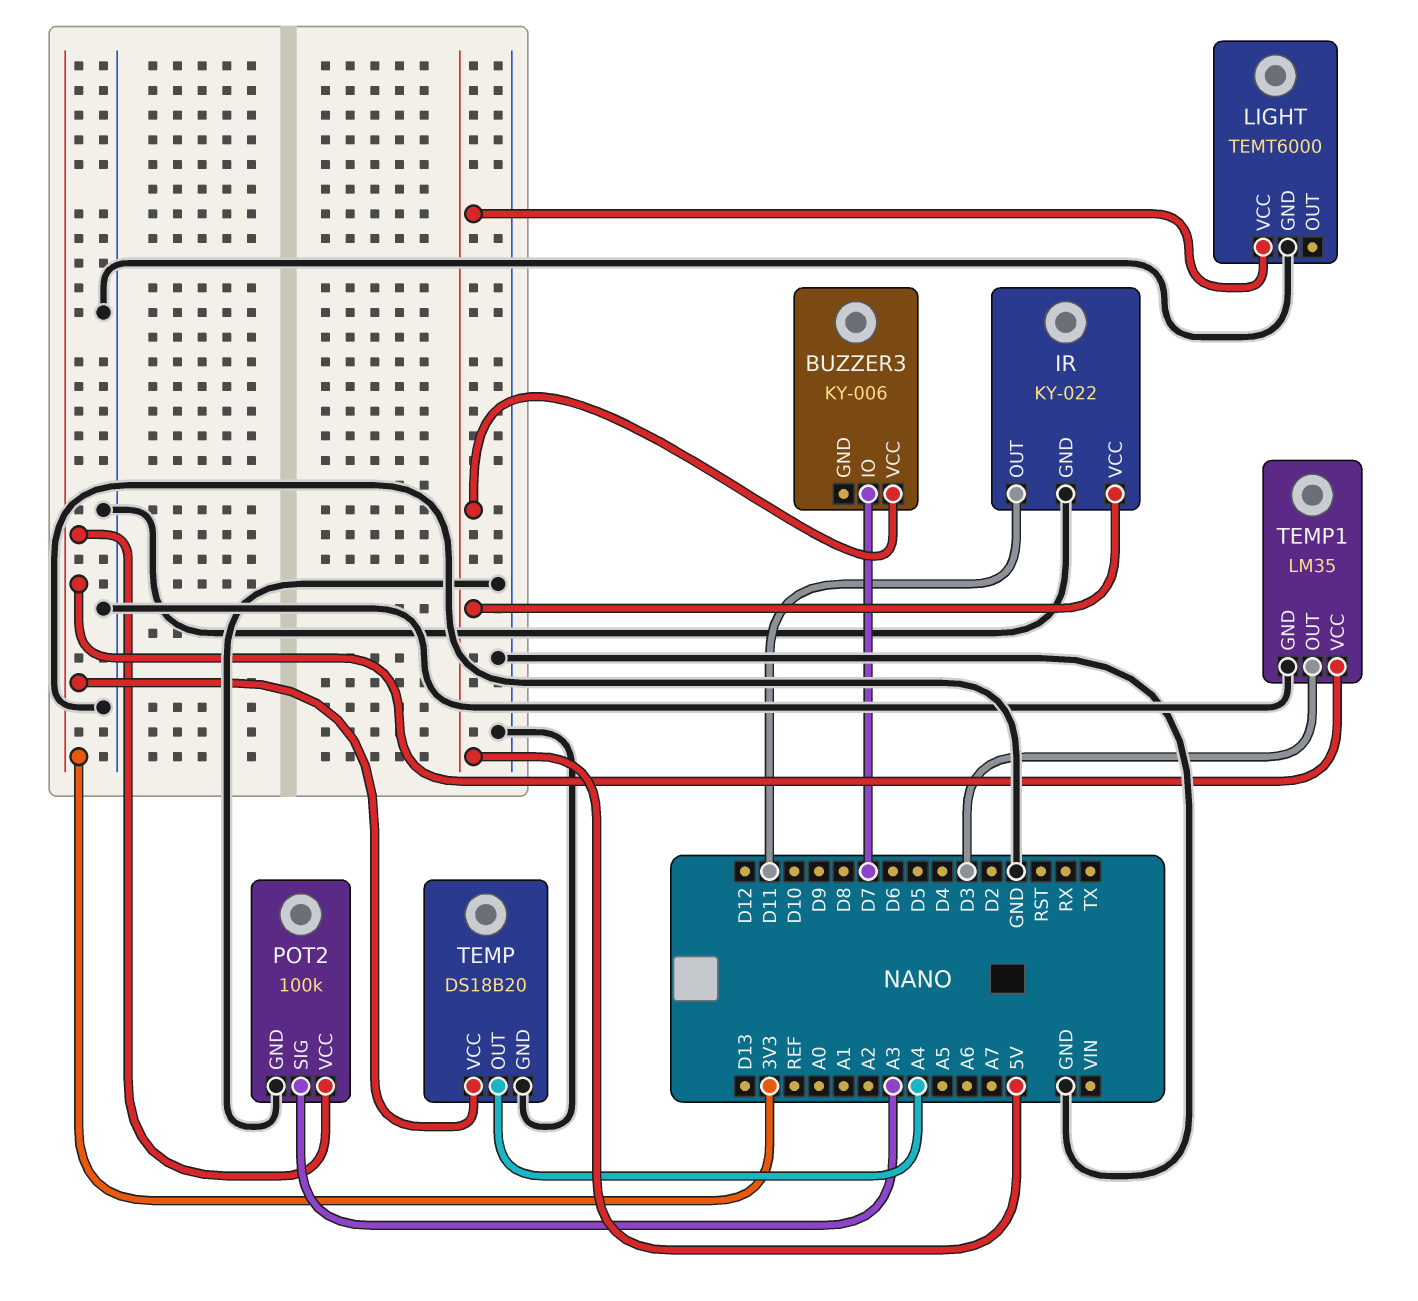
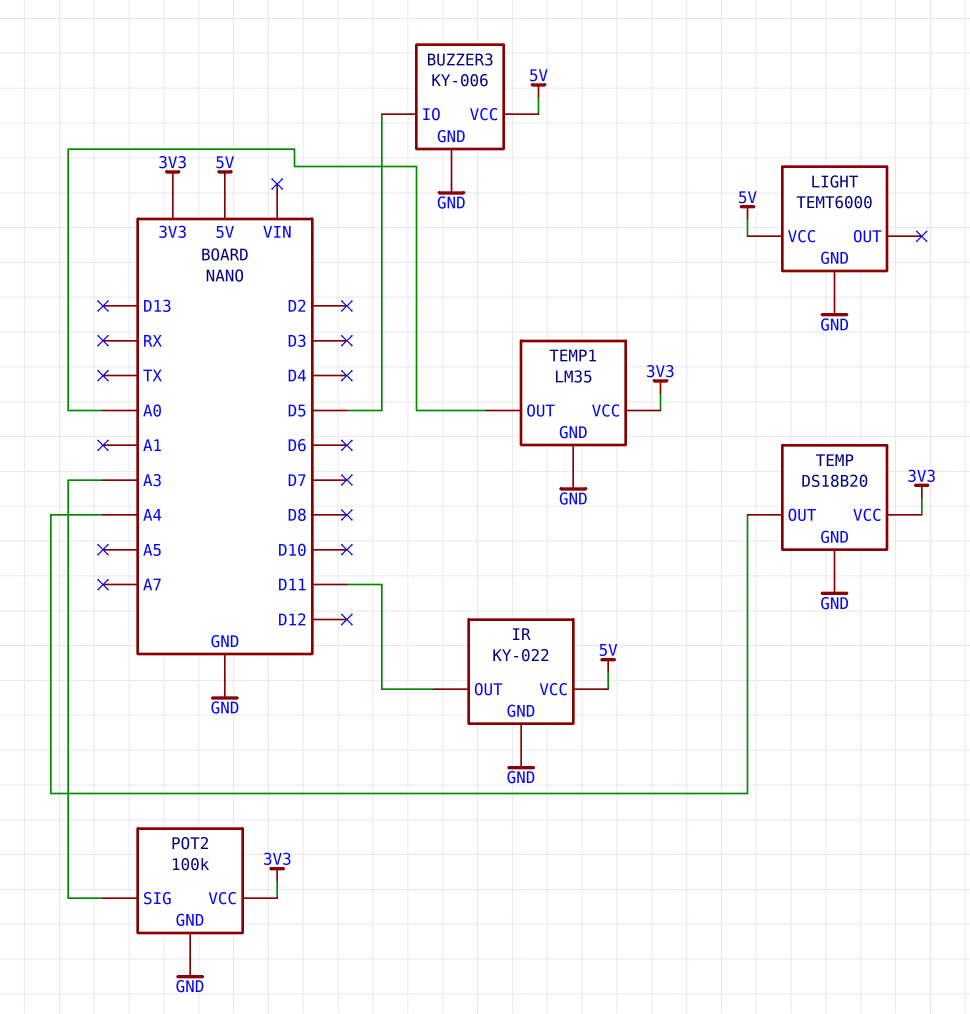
BUZZER3 pin GND: none -> GND
BUZZER3 pin IO: D7 -> D5
TEMP1 pin OUT: D3 -> A0

